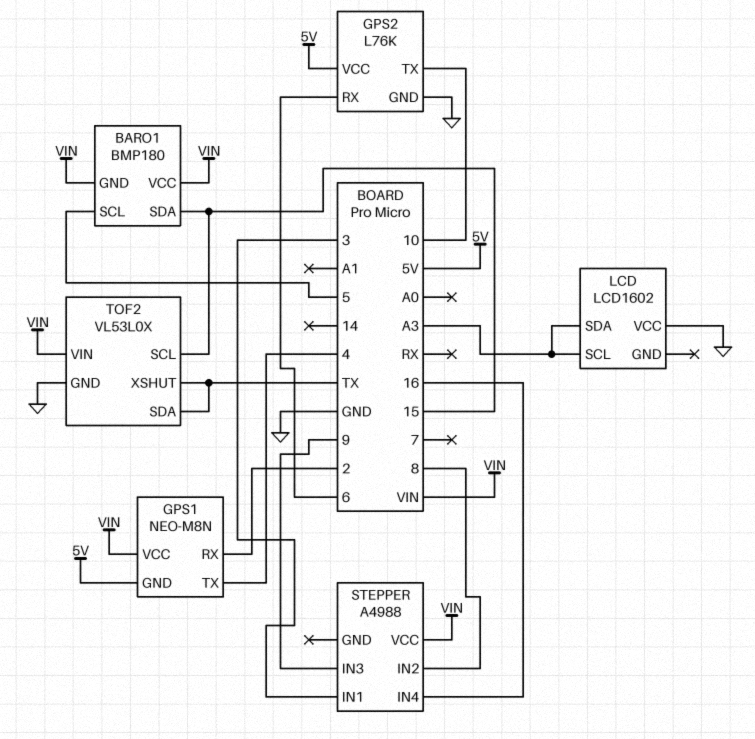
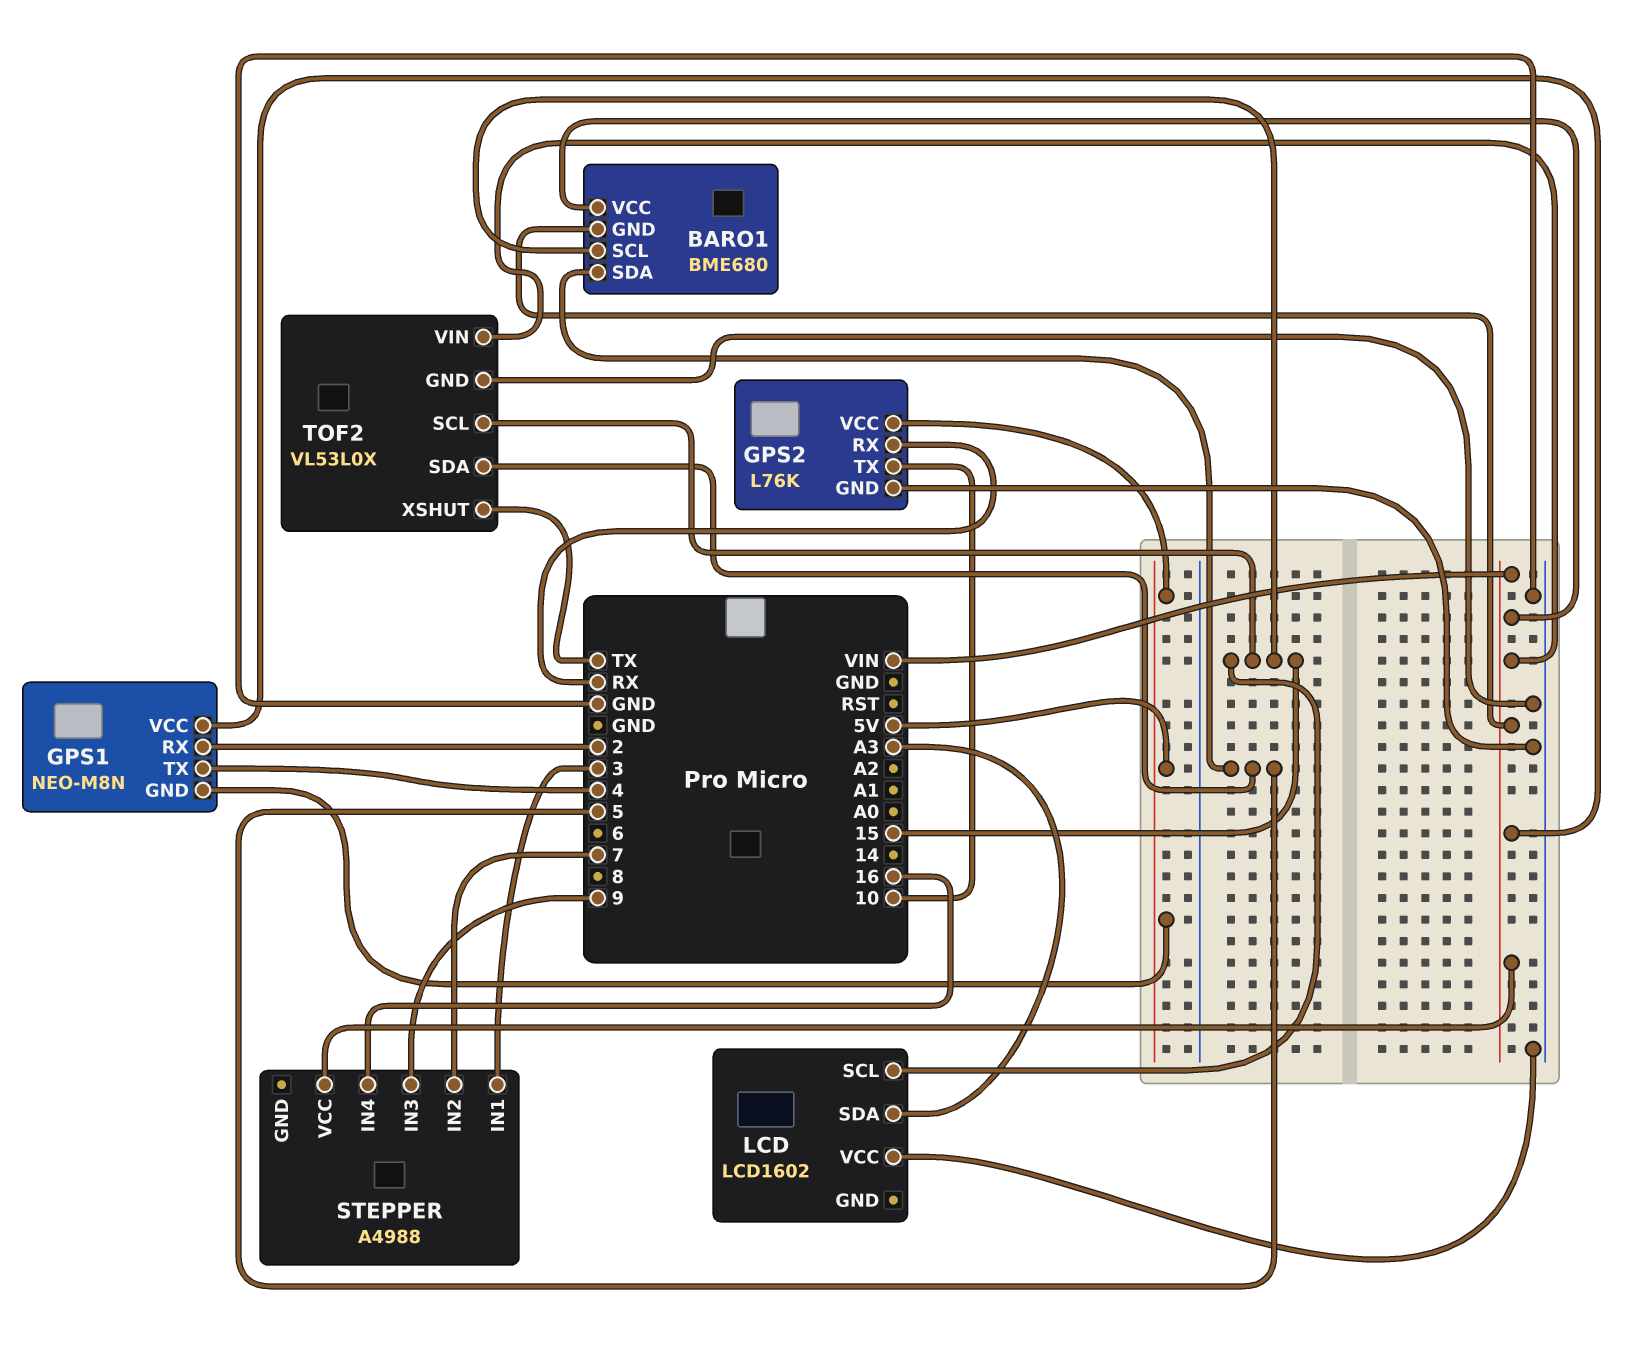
BARO1: BMP180 -> BME680
BARO1 pin SCL: 5 -> 15
BARO1 pin SDA: 15 -> 5
GPS2 pin RX: 6 -> RX
LCD pin SCL: A3 -> 15
STEPPER pin IN2: 8 -> 7
TOF2 pin SDA: TX -> 5

